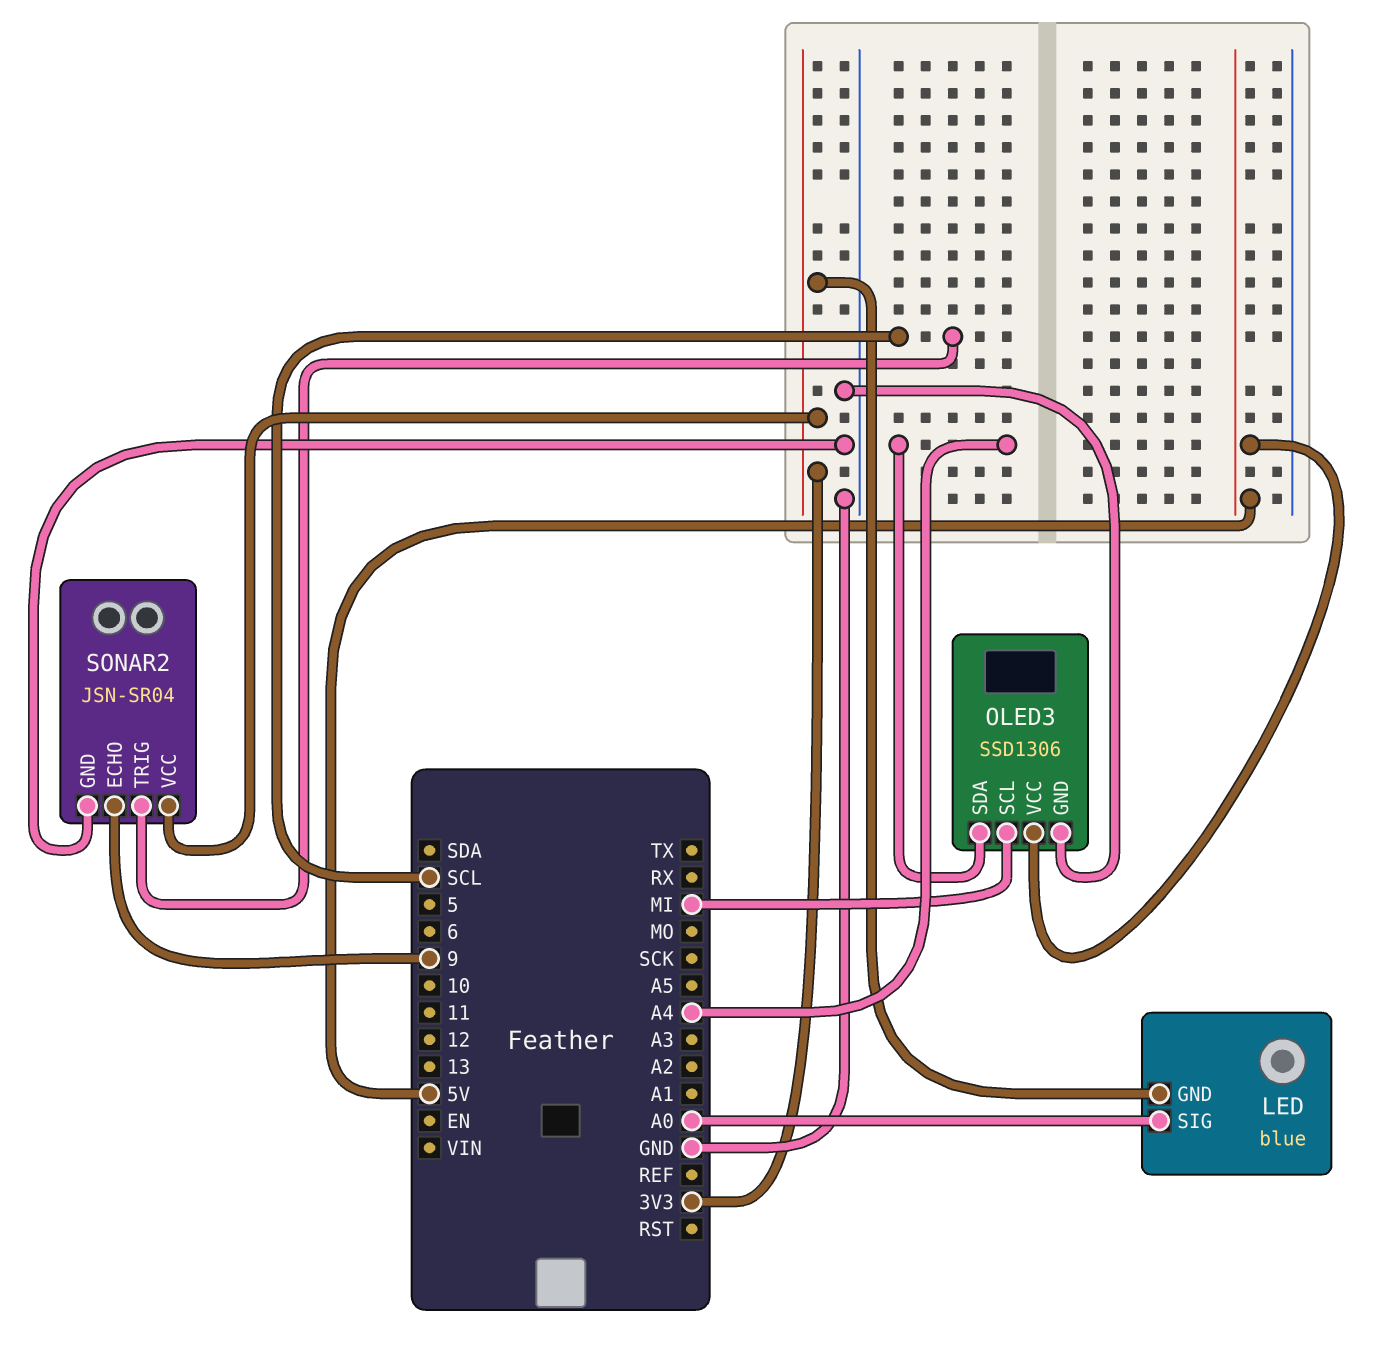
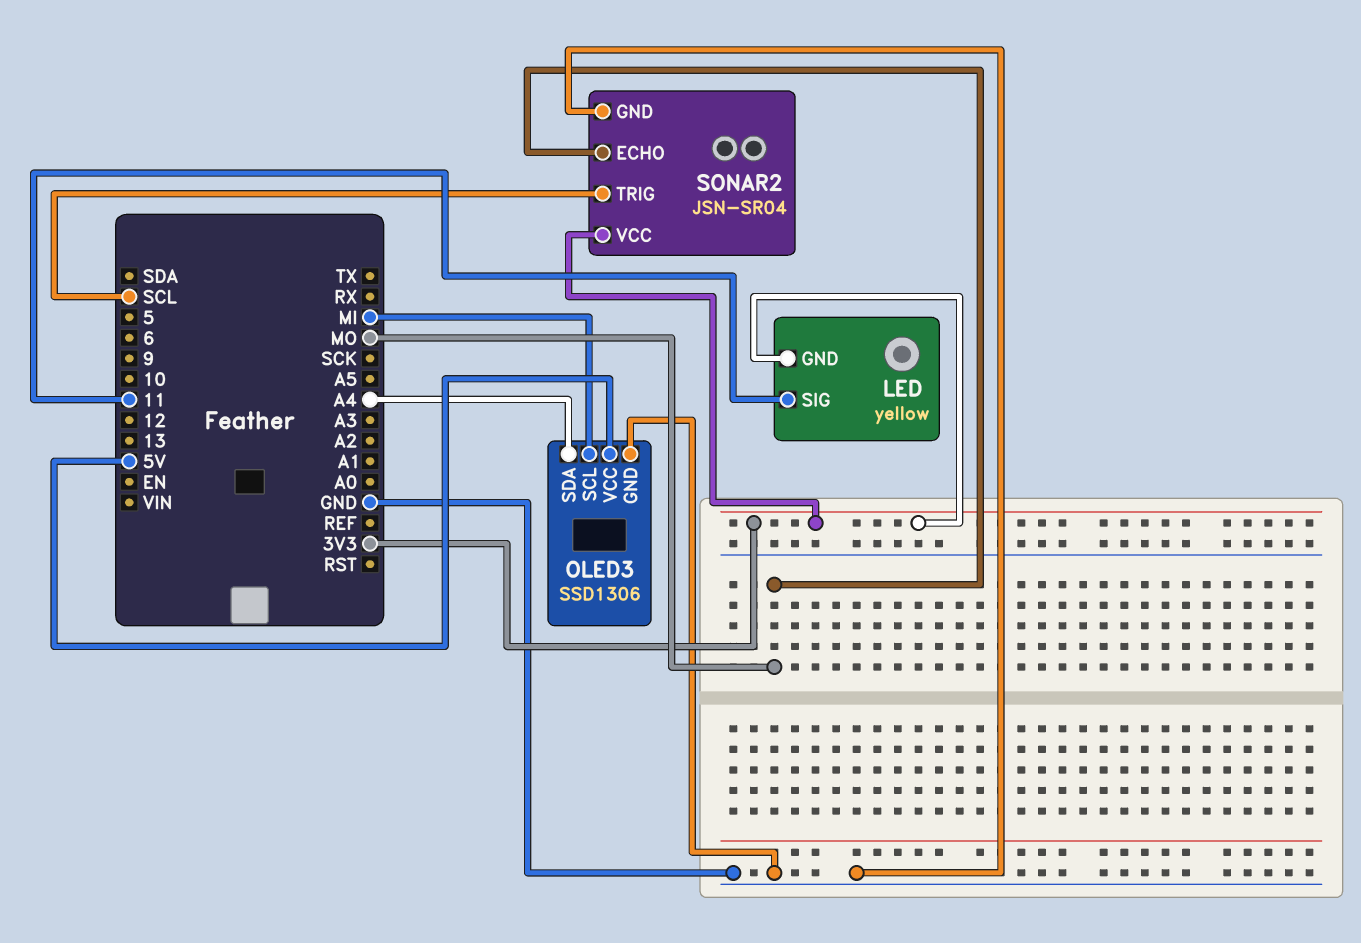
LED: blue -> yellow
LED pin SIG: A0 -> 11
SONAR2 pin ECHO: 9 -> MO

